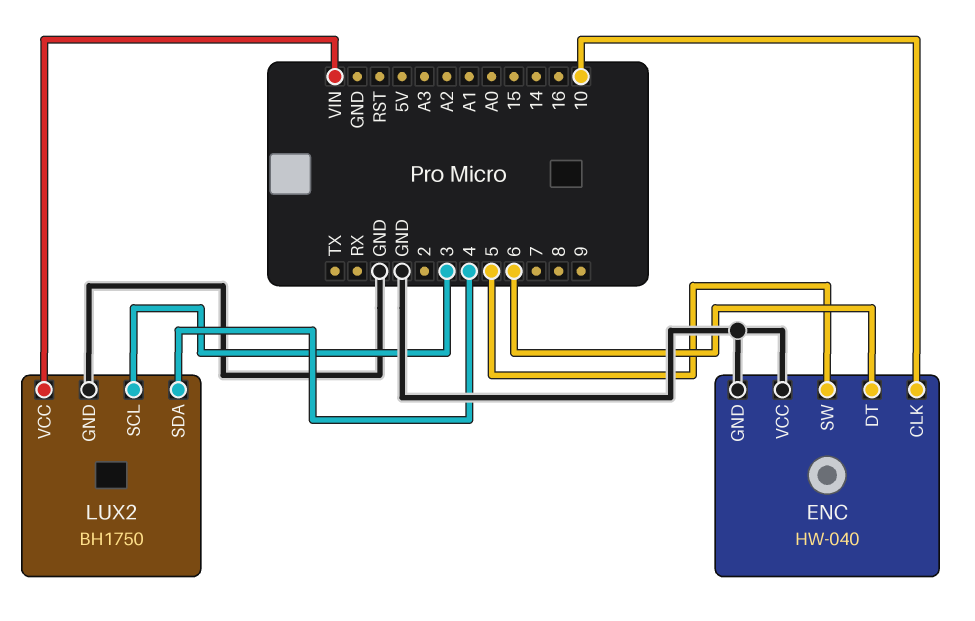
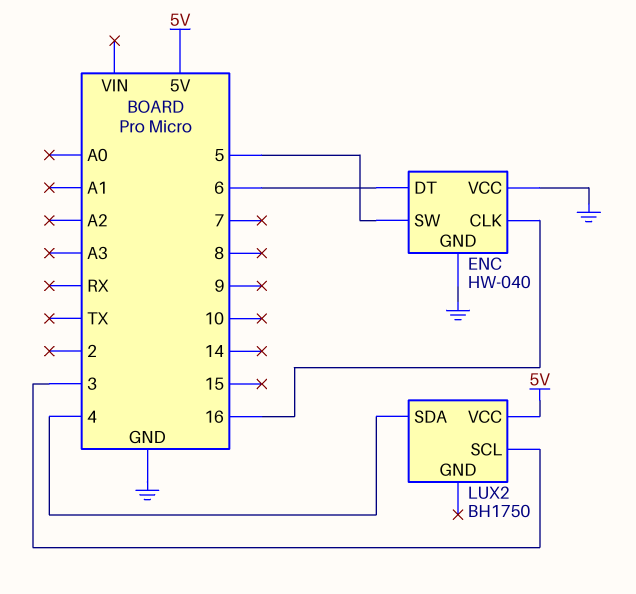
ENC pin CLK: 10 -> 16
LUX2 pin GND: GND -> none
LUX2 pin VCC: VIN -> 5V

